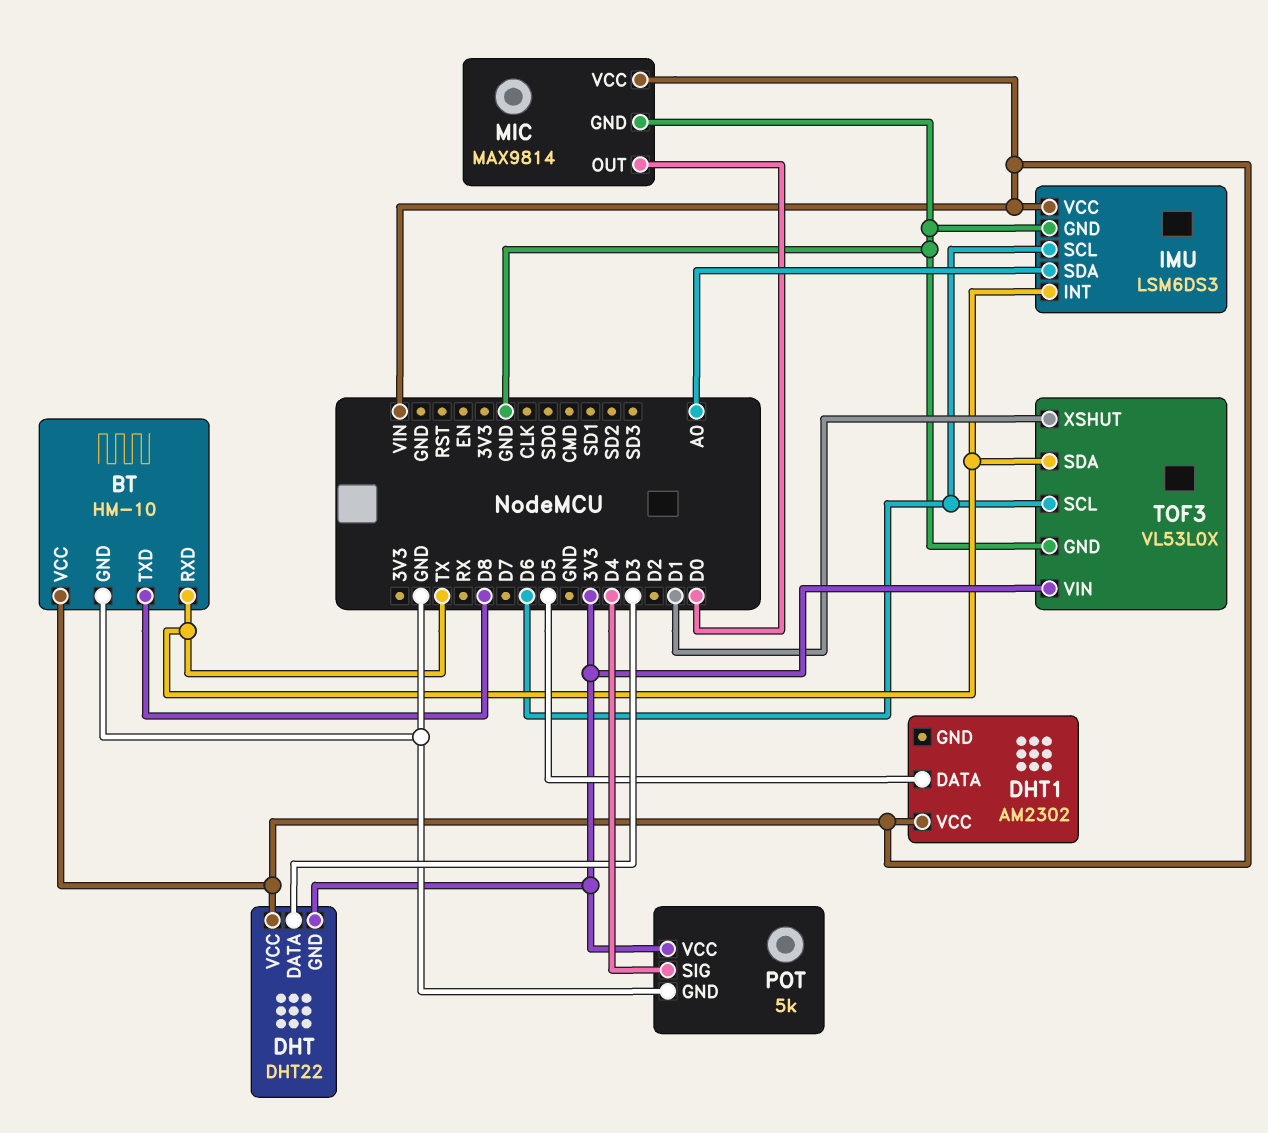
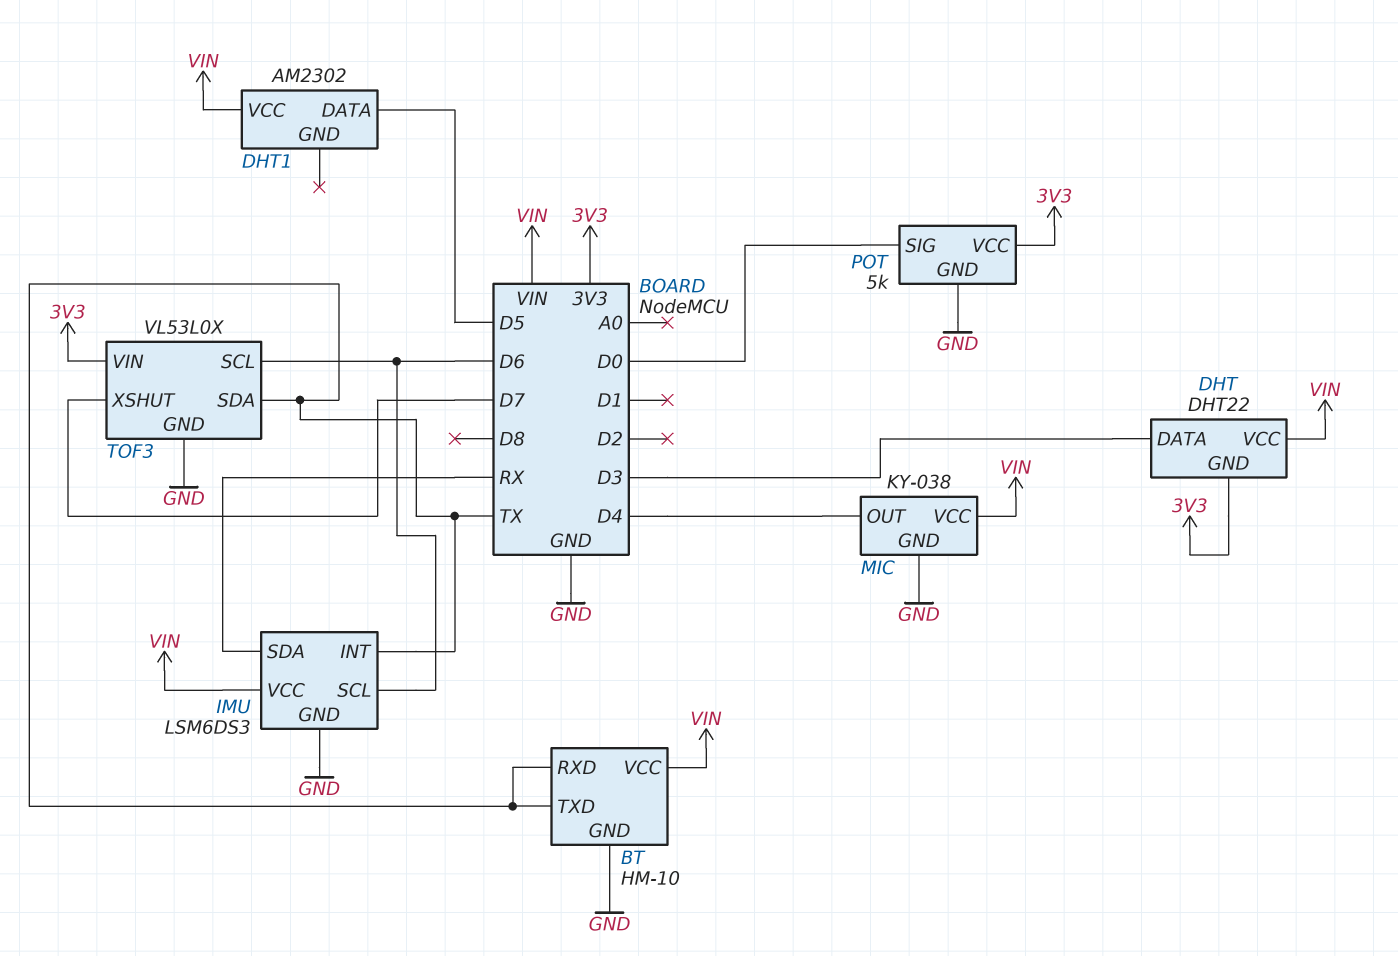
BT pin TXD: D8 -> TX
IMU pin SDA: A0 -> RX
MIC: MAX9814 -> KY-038
MIC pin OUT: D0 -> D4
POT pin SIG: D4 -> D0
TOF3 pin XSHUT: D1 -> D7

